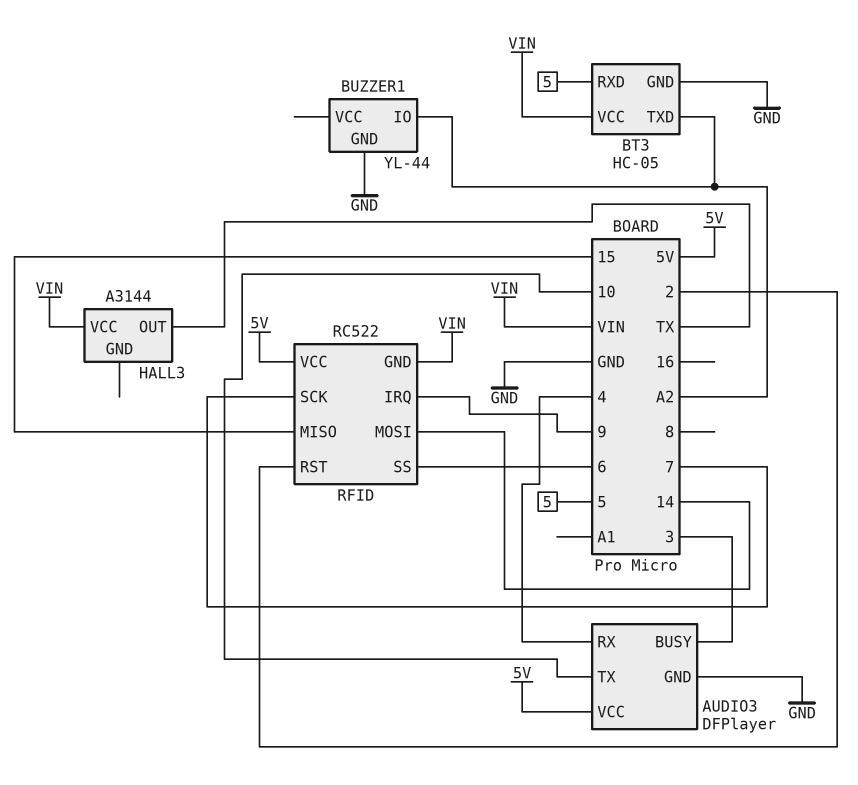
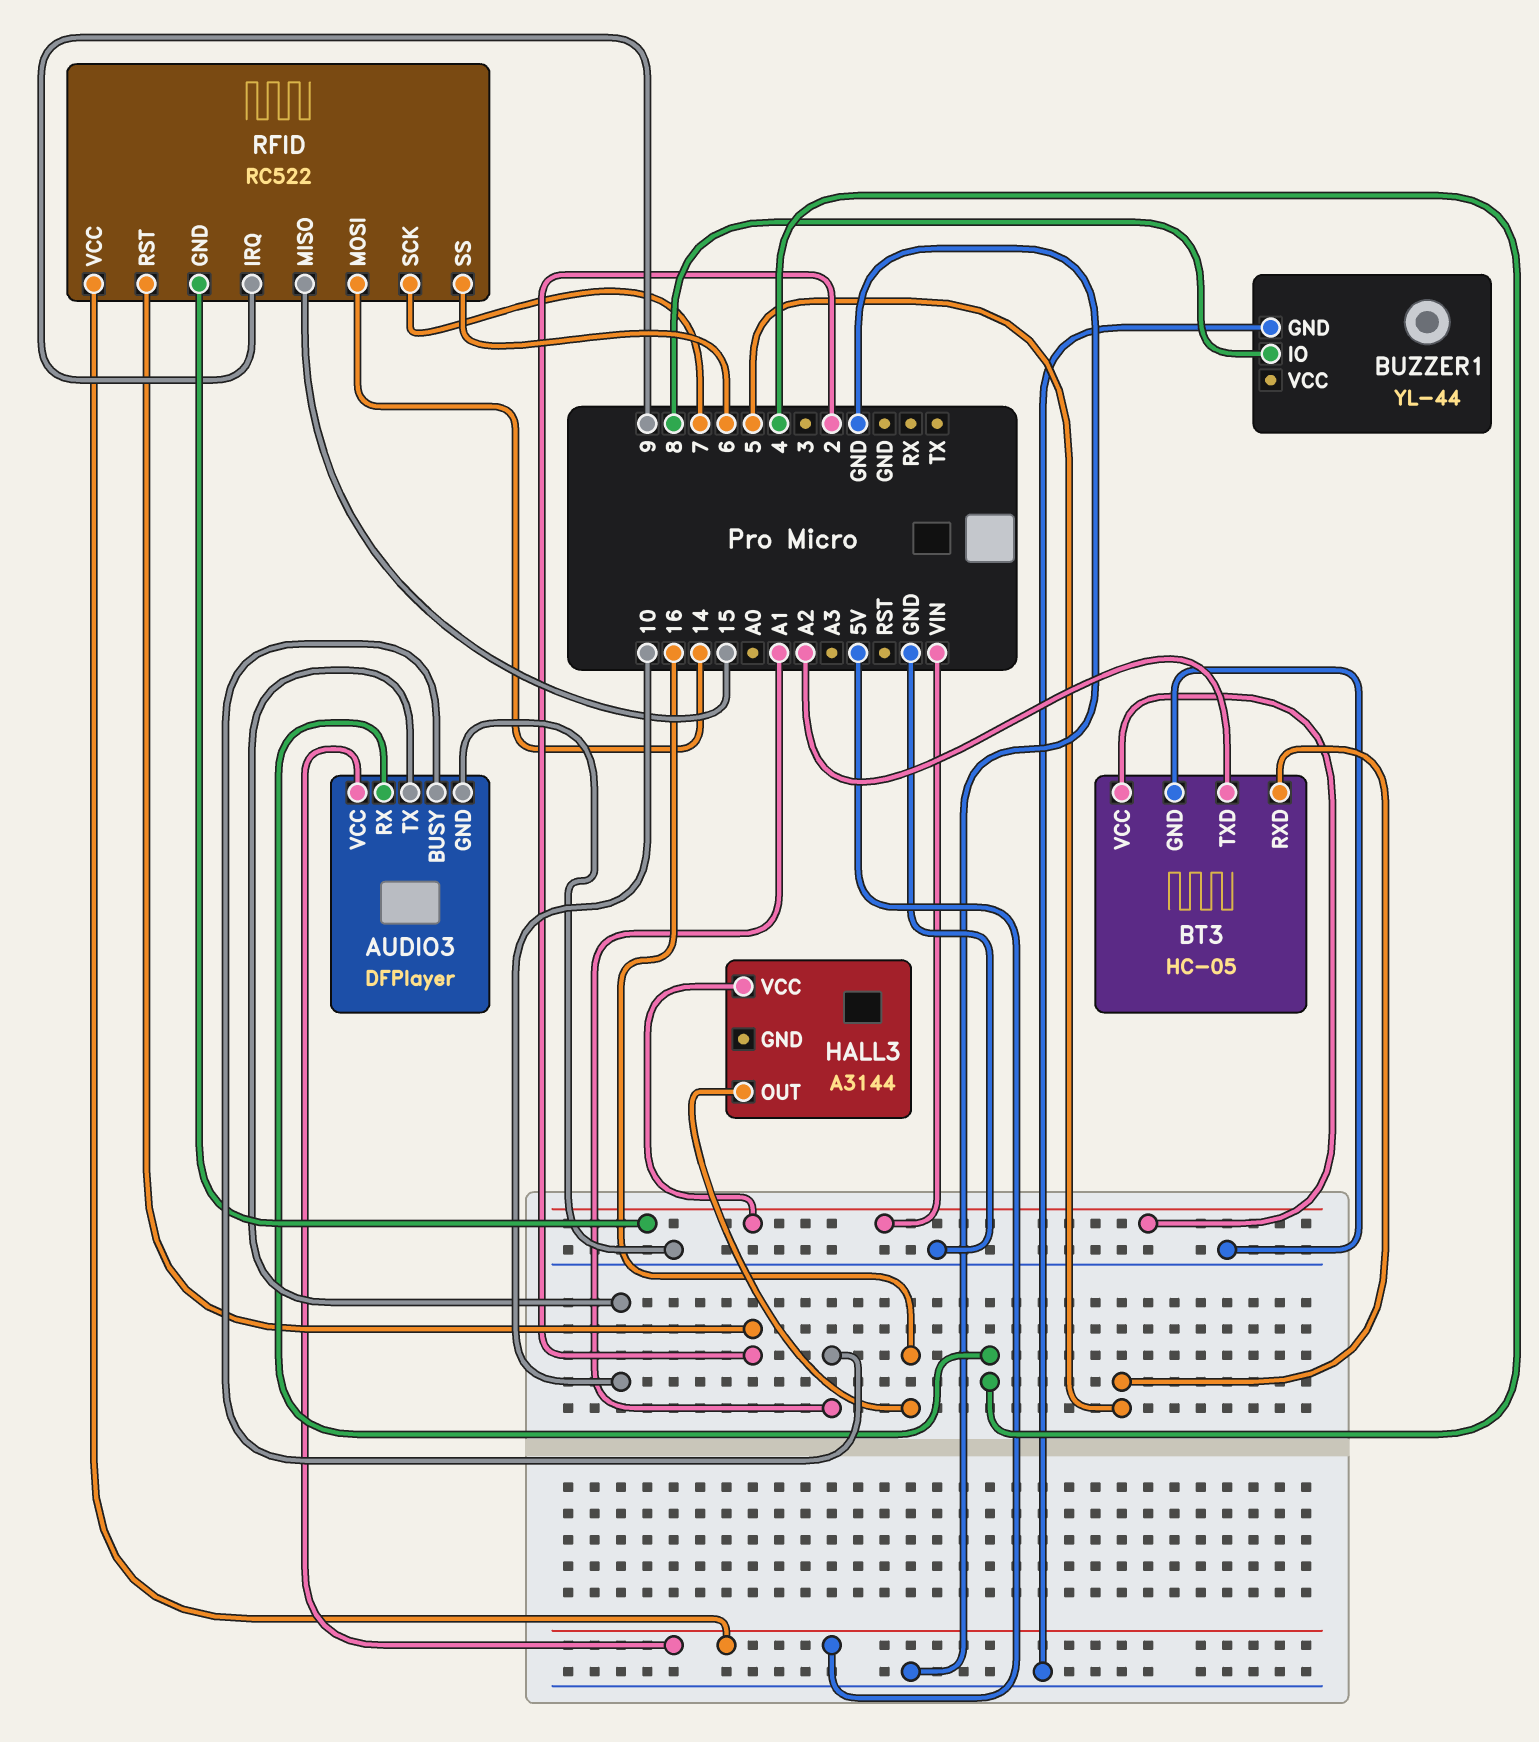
AUDIO3 pin BUSY: 3 -> A1
BUZZER1 pin IO: A2 -> 8
HALL3 pin OUT: TX -> 16

